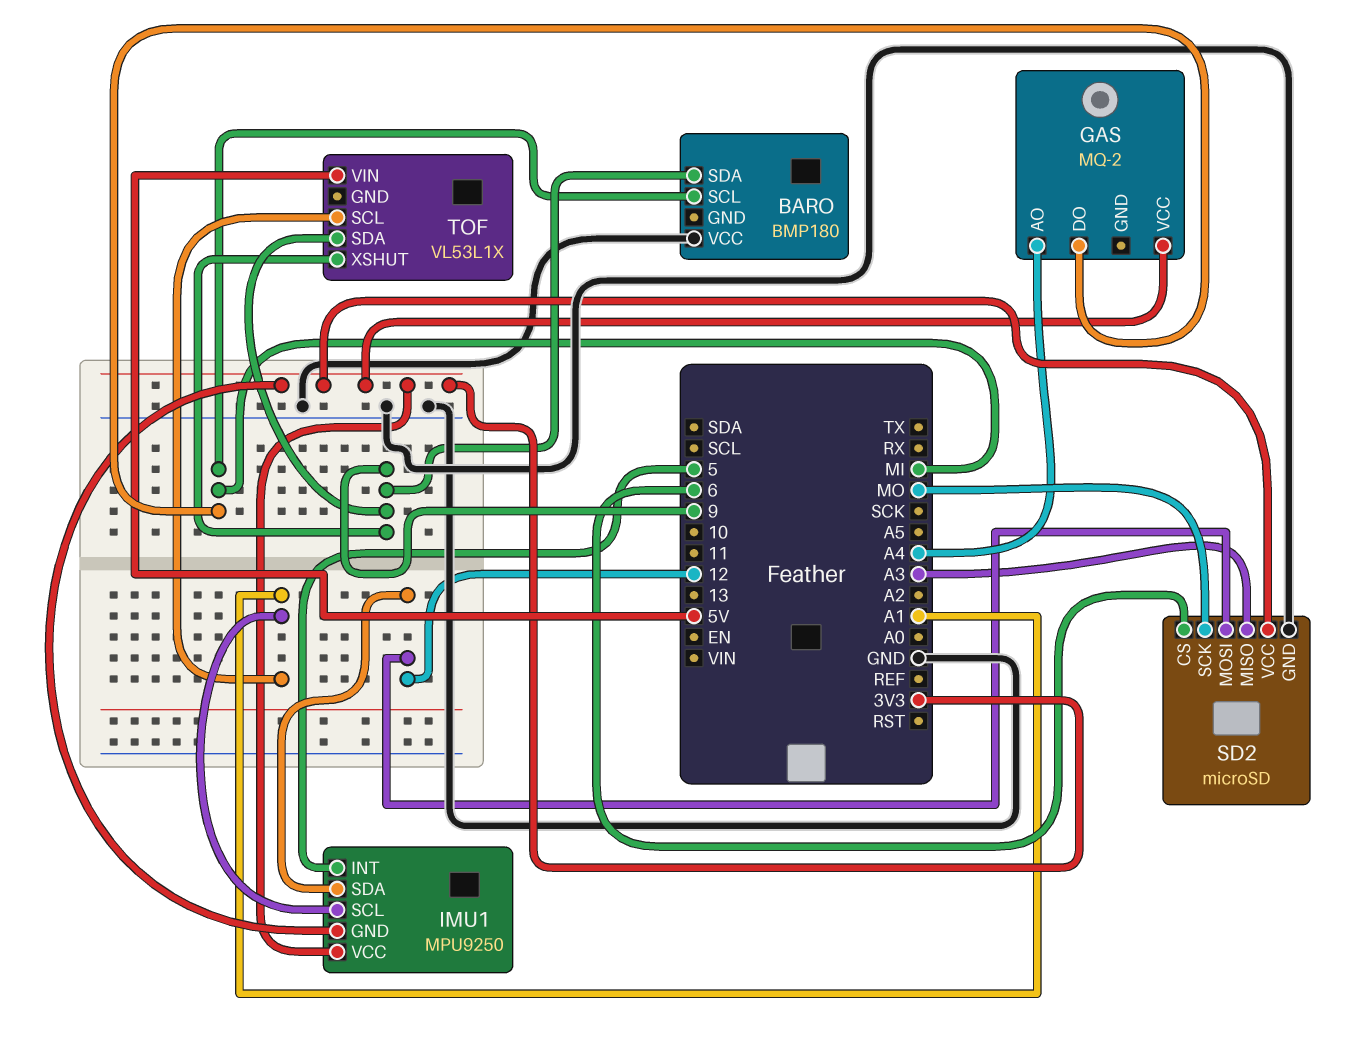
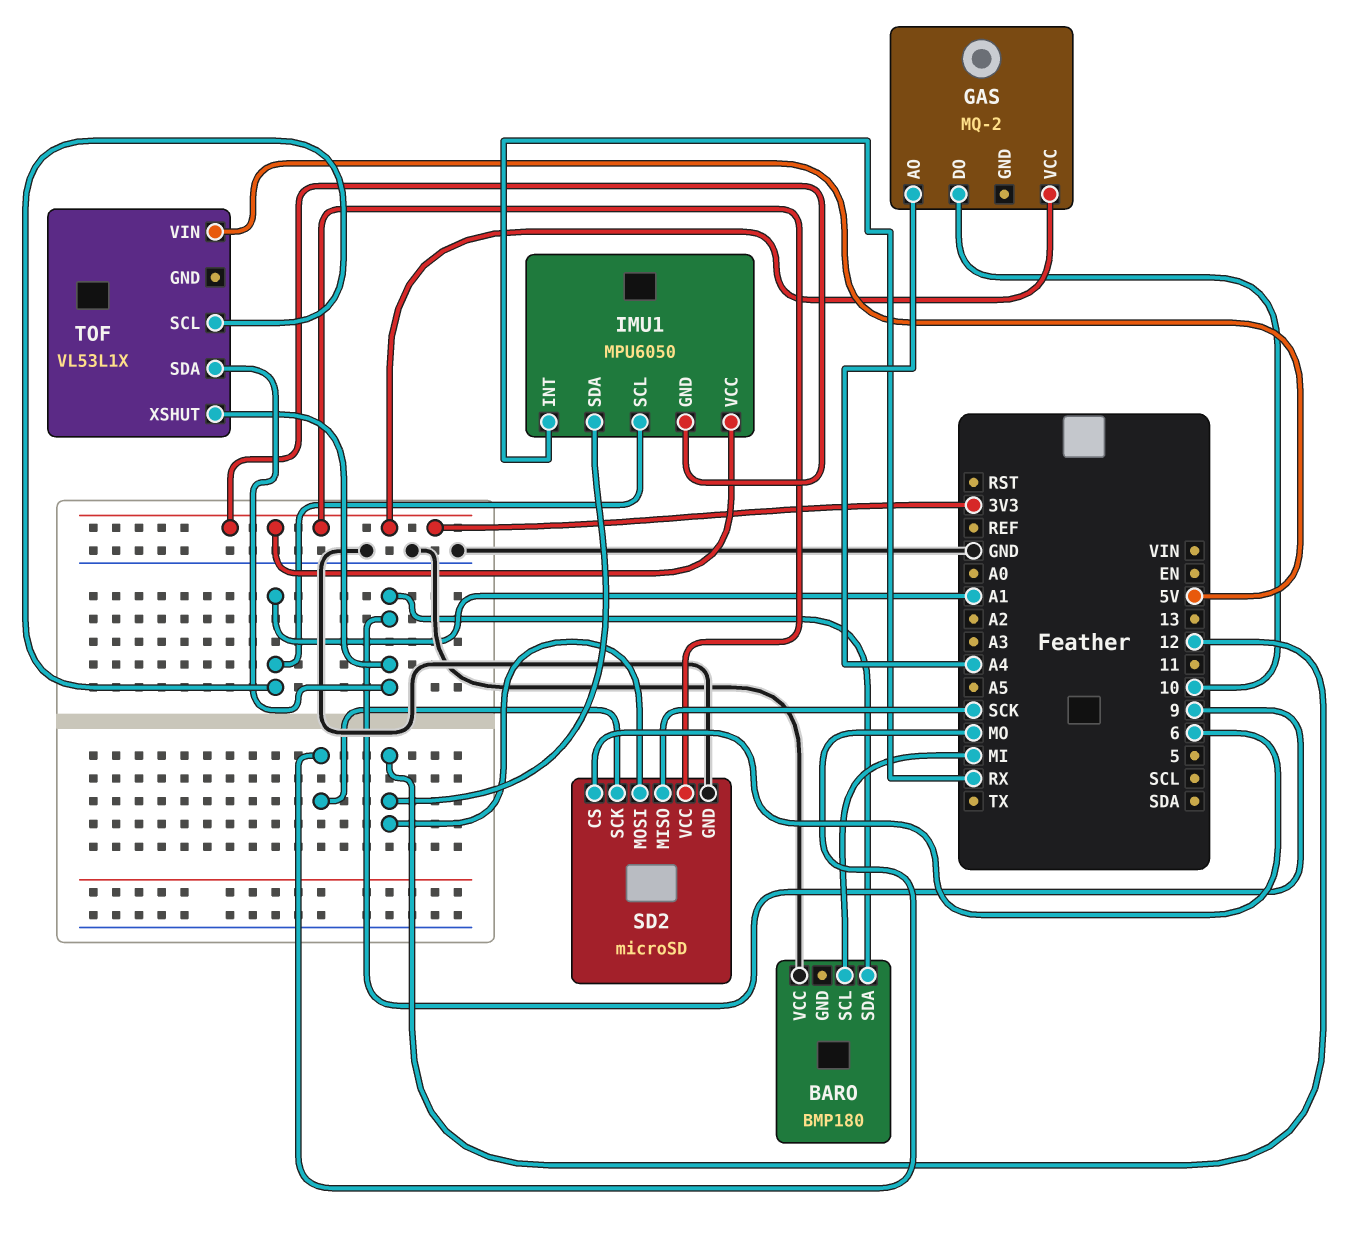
GAS pin DO: MI -> 10
IMU1: MPU9250 -> MPU6050
IMU1 pin INT: 5 -> RX
SD2 pin MISO: A3 -> SCK

